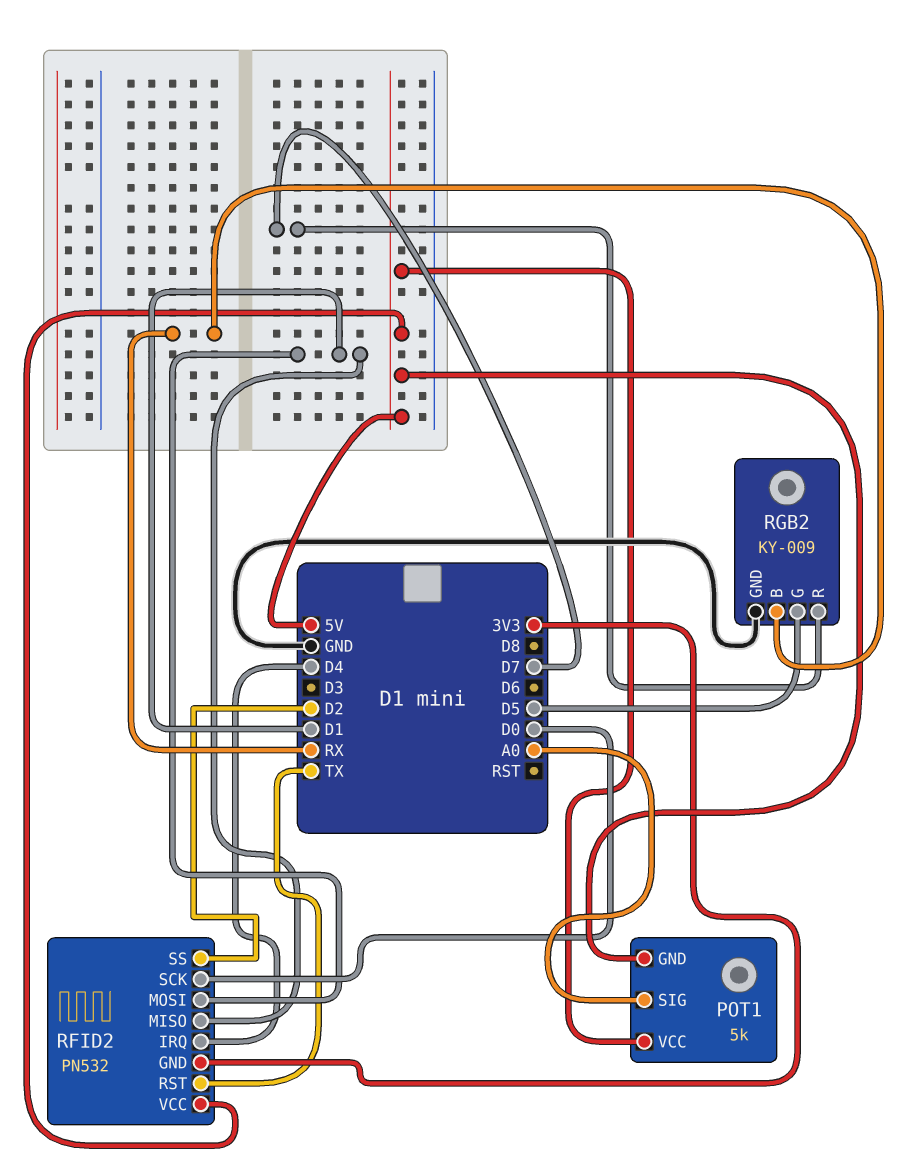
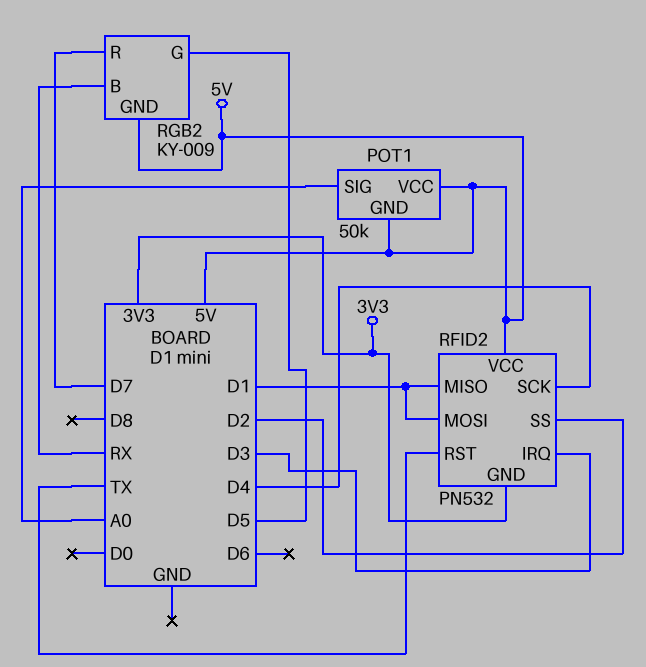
POT1: 5k -> 50k
RFID2 pin IRQ: D4 -> D3
RFID2 pin SCK: D0 -> D4
RGB2 pin GND: GND -> 5V

